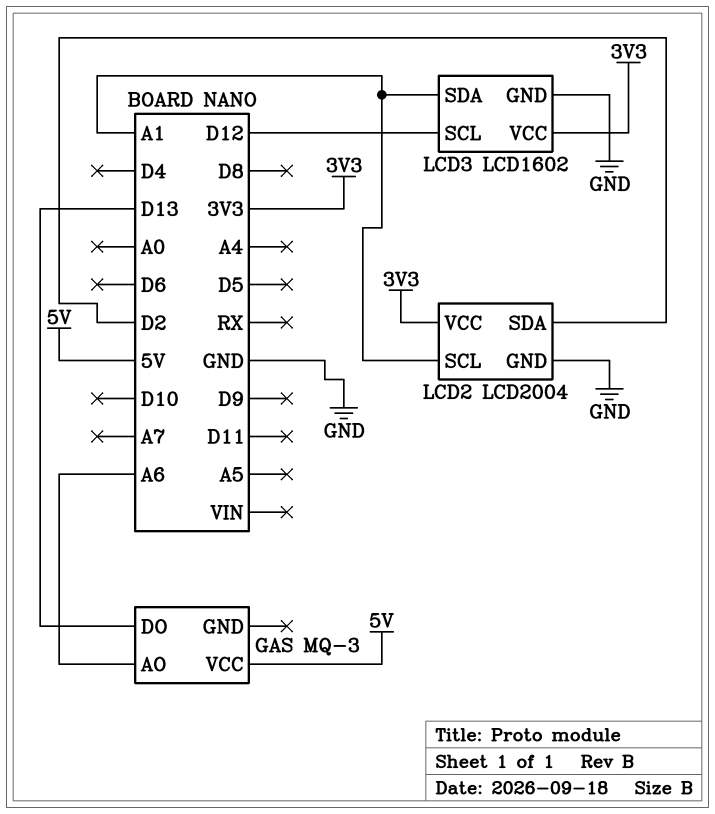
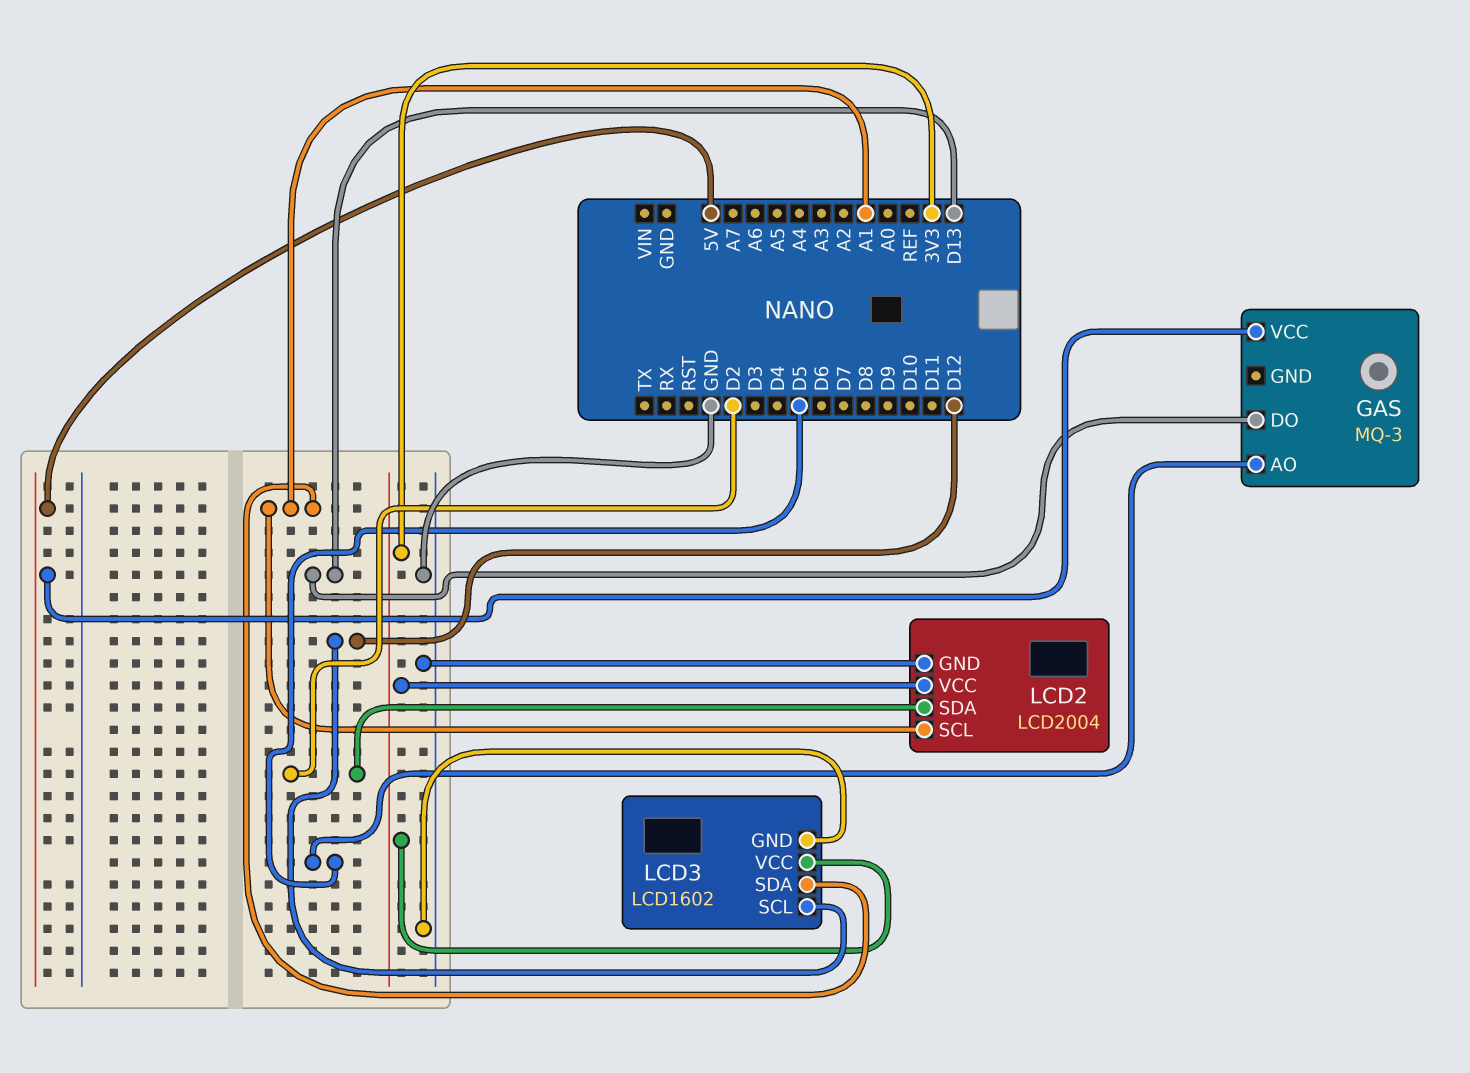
GAS pin AO: A6 -> D5

